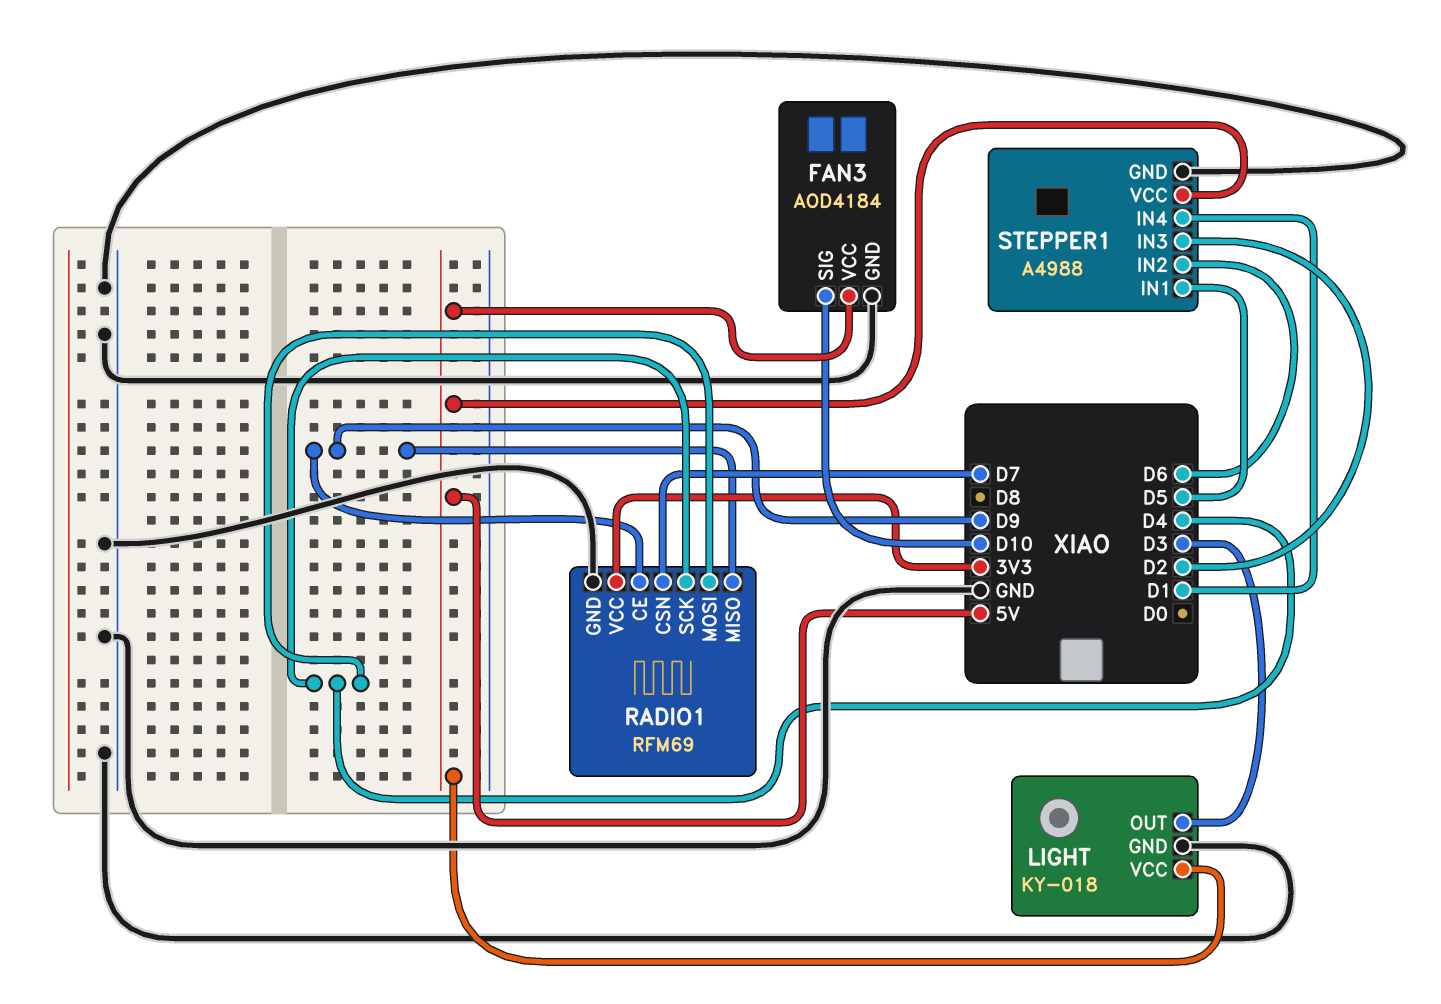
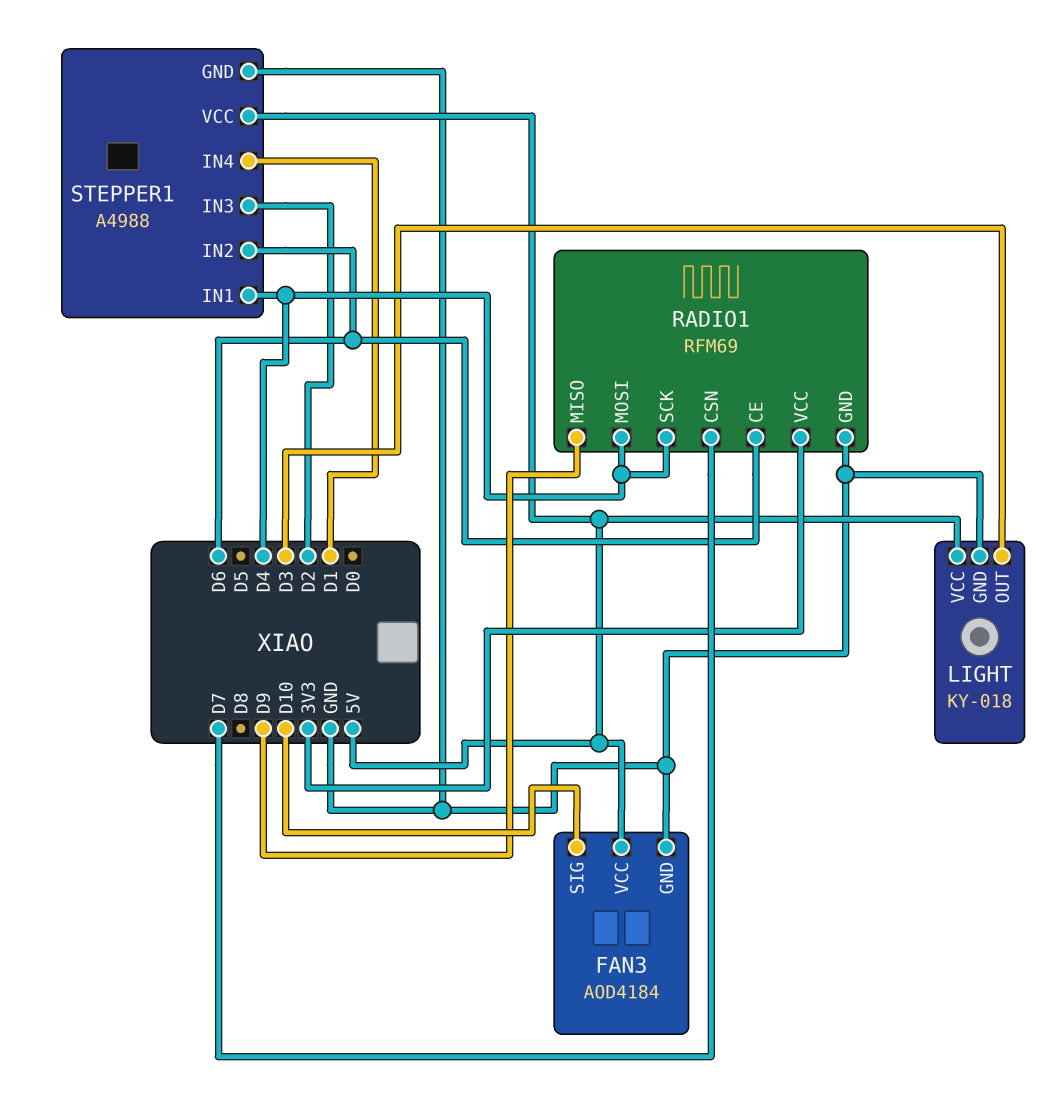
RADIO1 pin CE: D9 -> D6
STEPPER1 pin IN1: D5 -> D4

